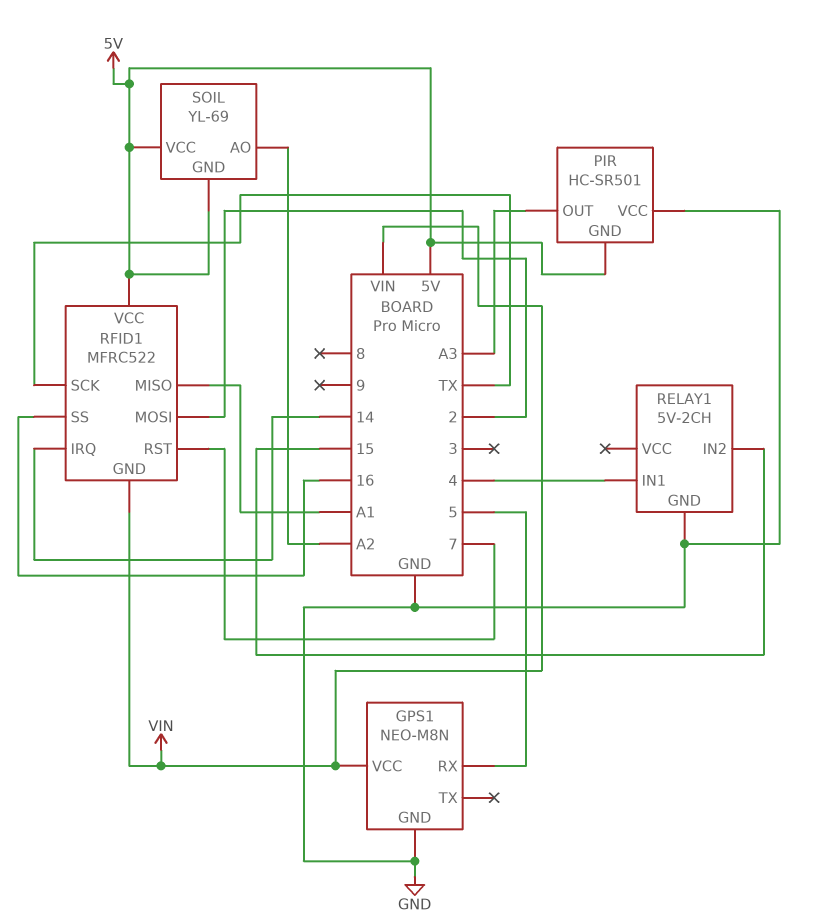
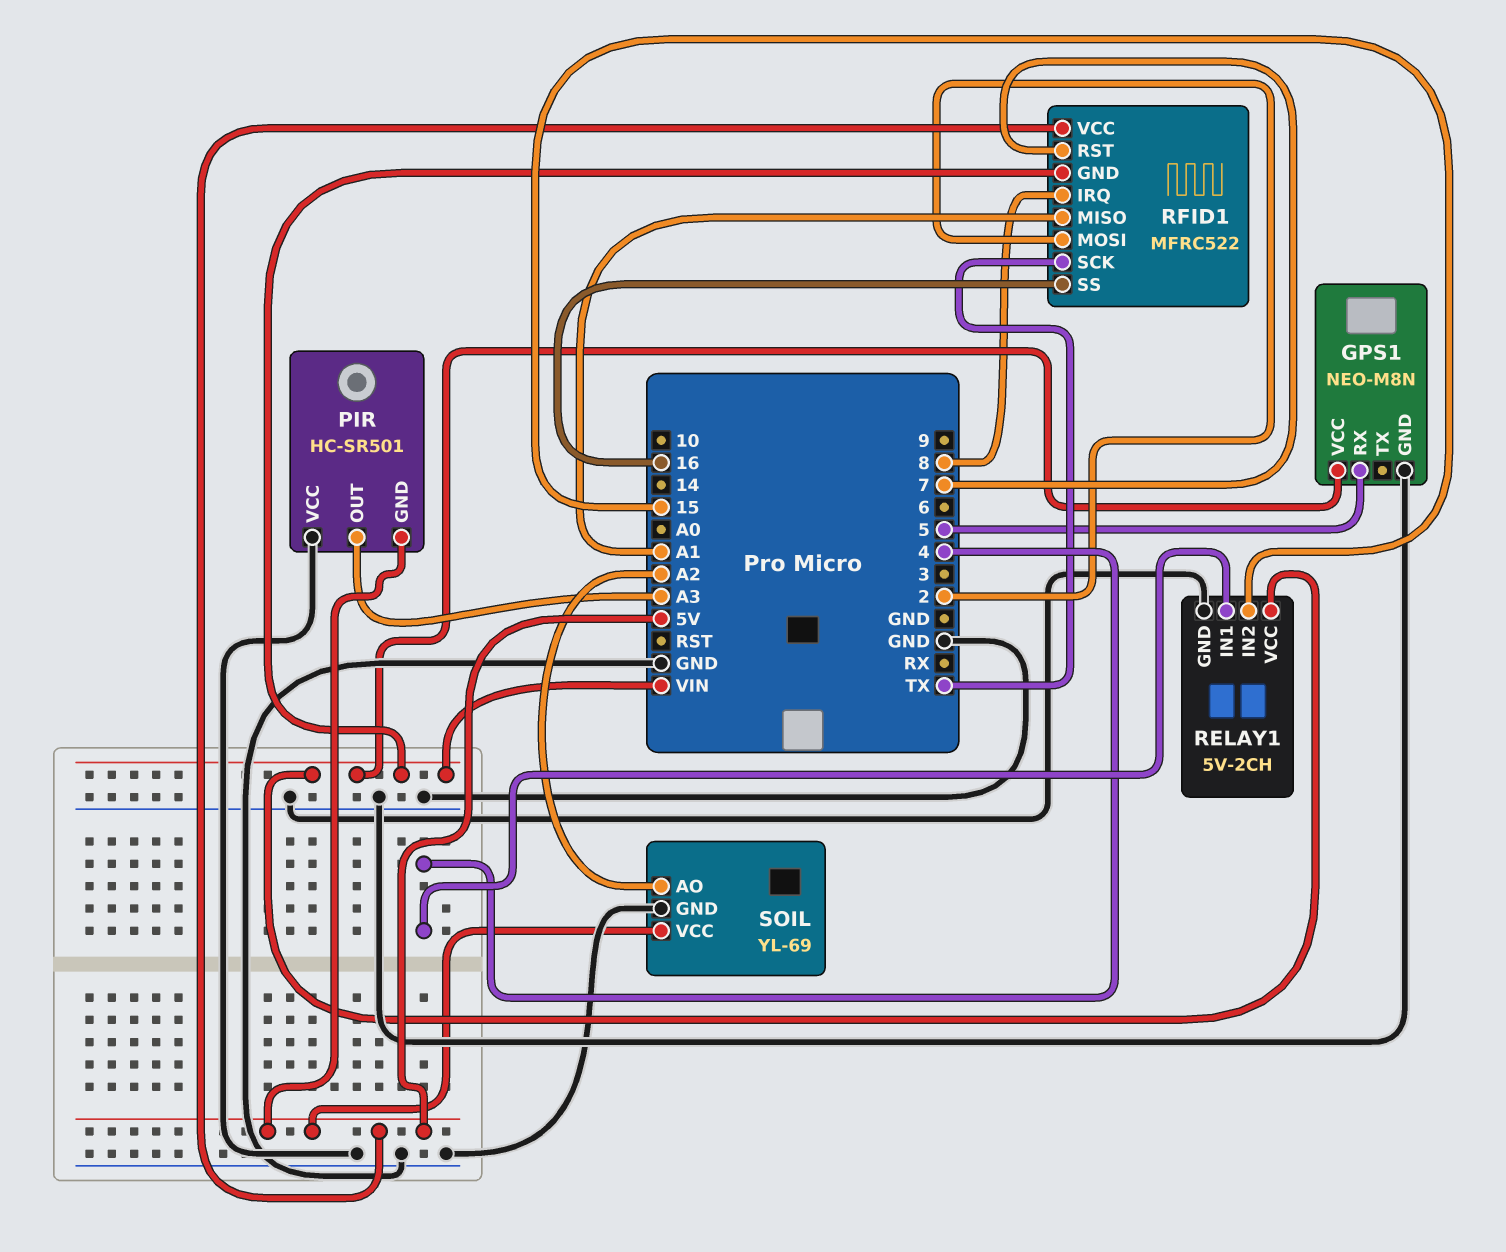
RELAY1 pin VCC: none -> VIN
RFID1 pin IRQ: 14 -> 8
SOIL pin GND: 5V -> GND

